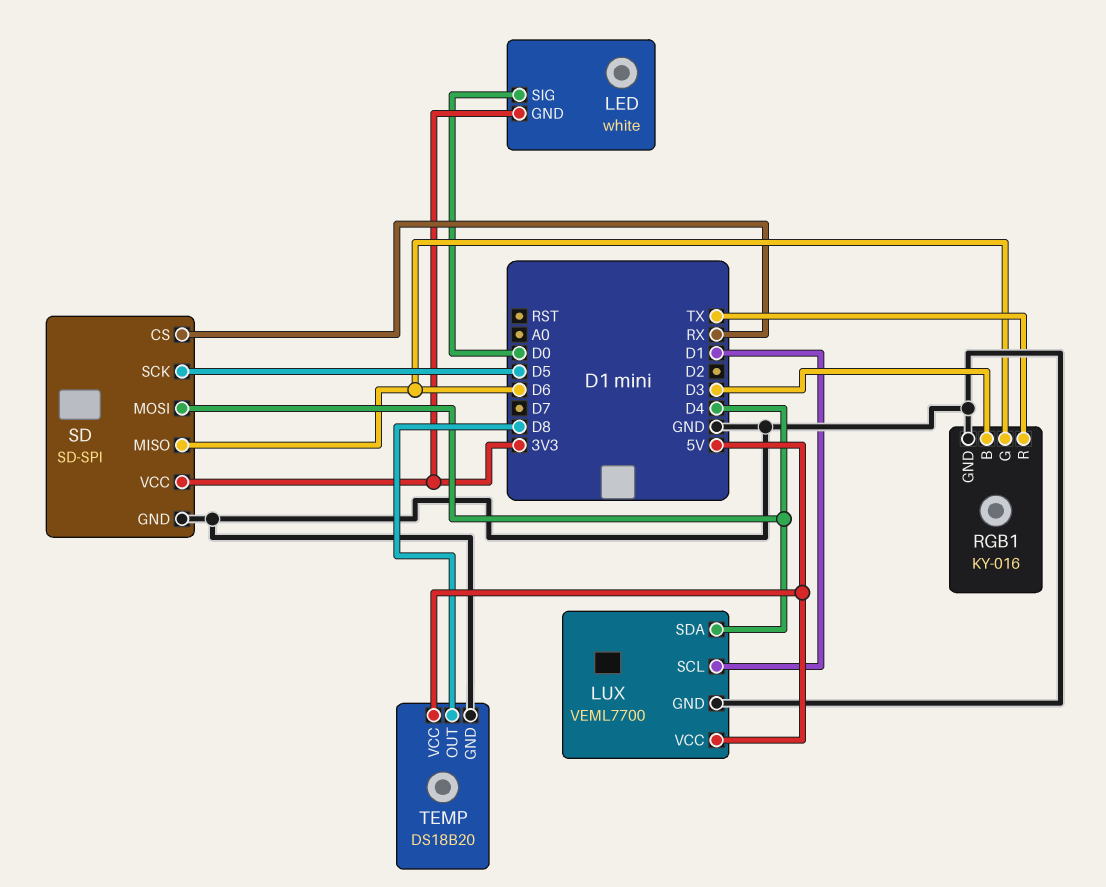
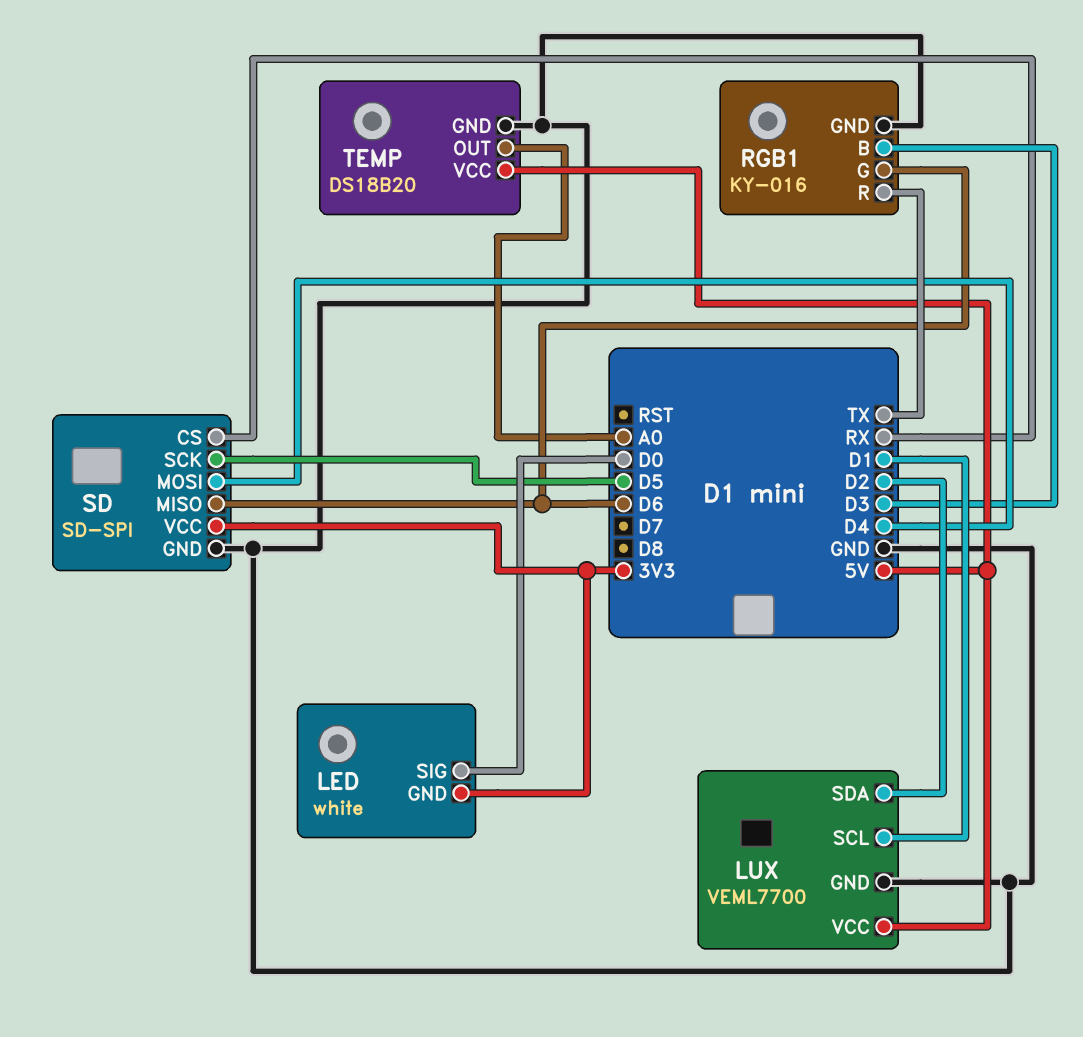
LUX pin SDA: D4 -> D2
TEMP pin OUT: D8 -> A0

